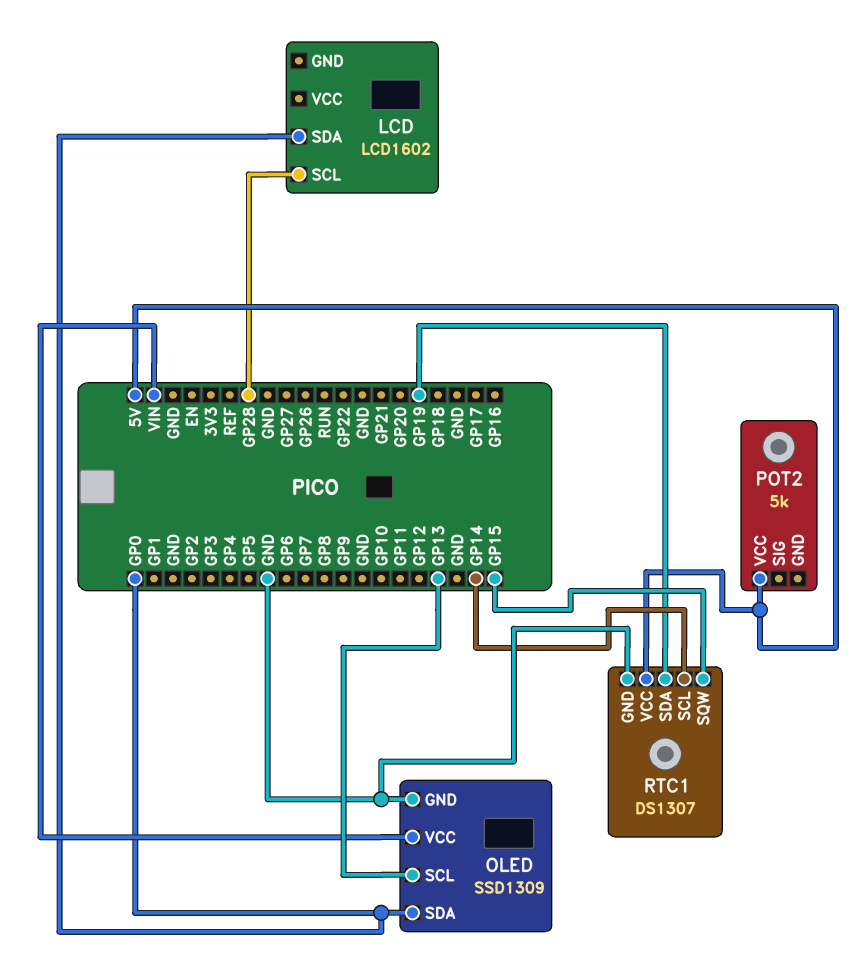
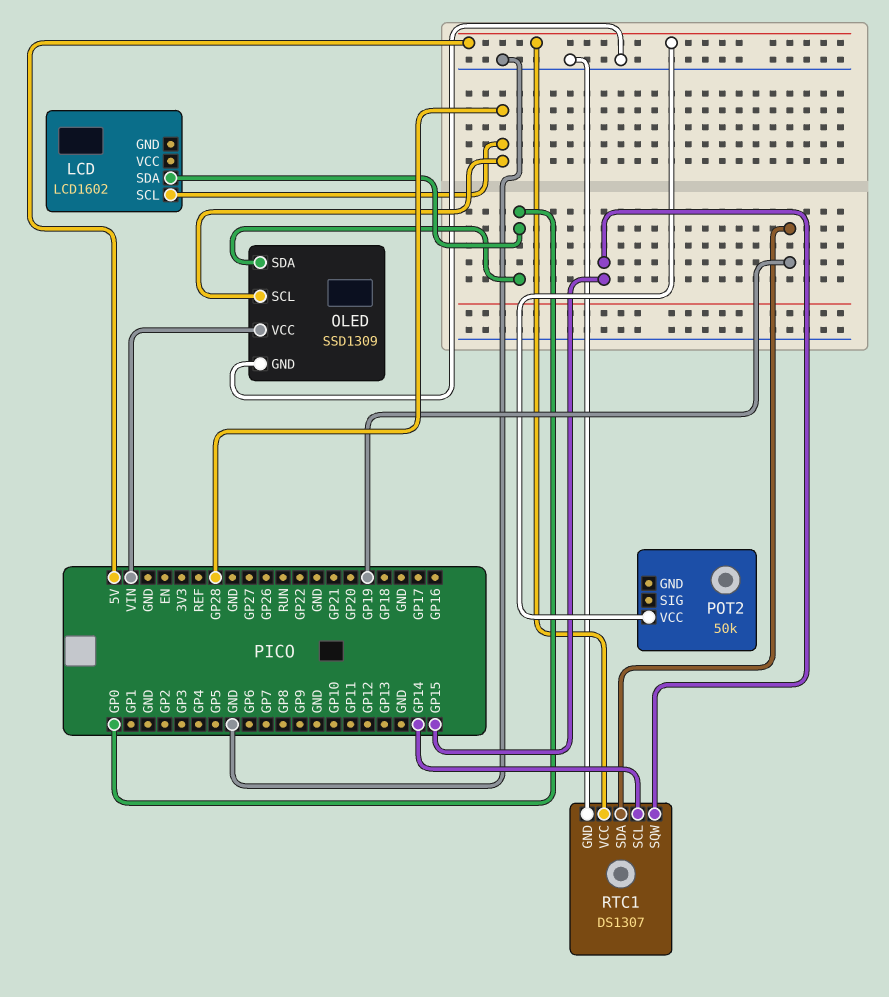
OLED pin SCL: GP13 -> GP28
POT2: 5k -> 50k

